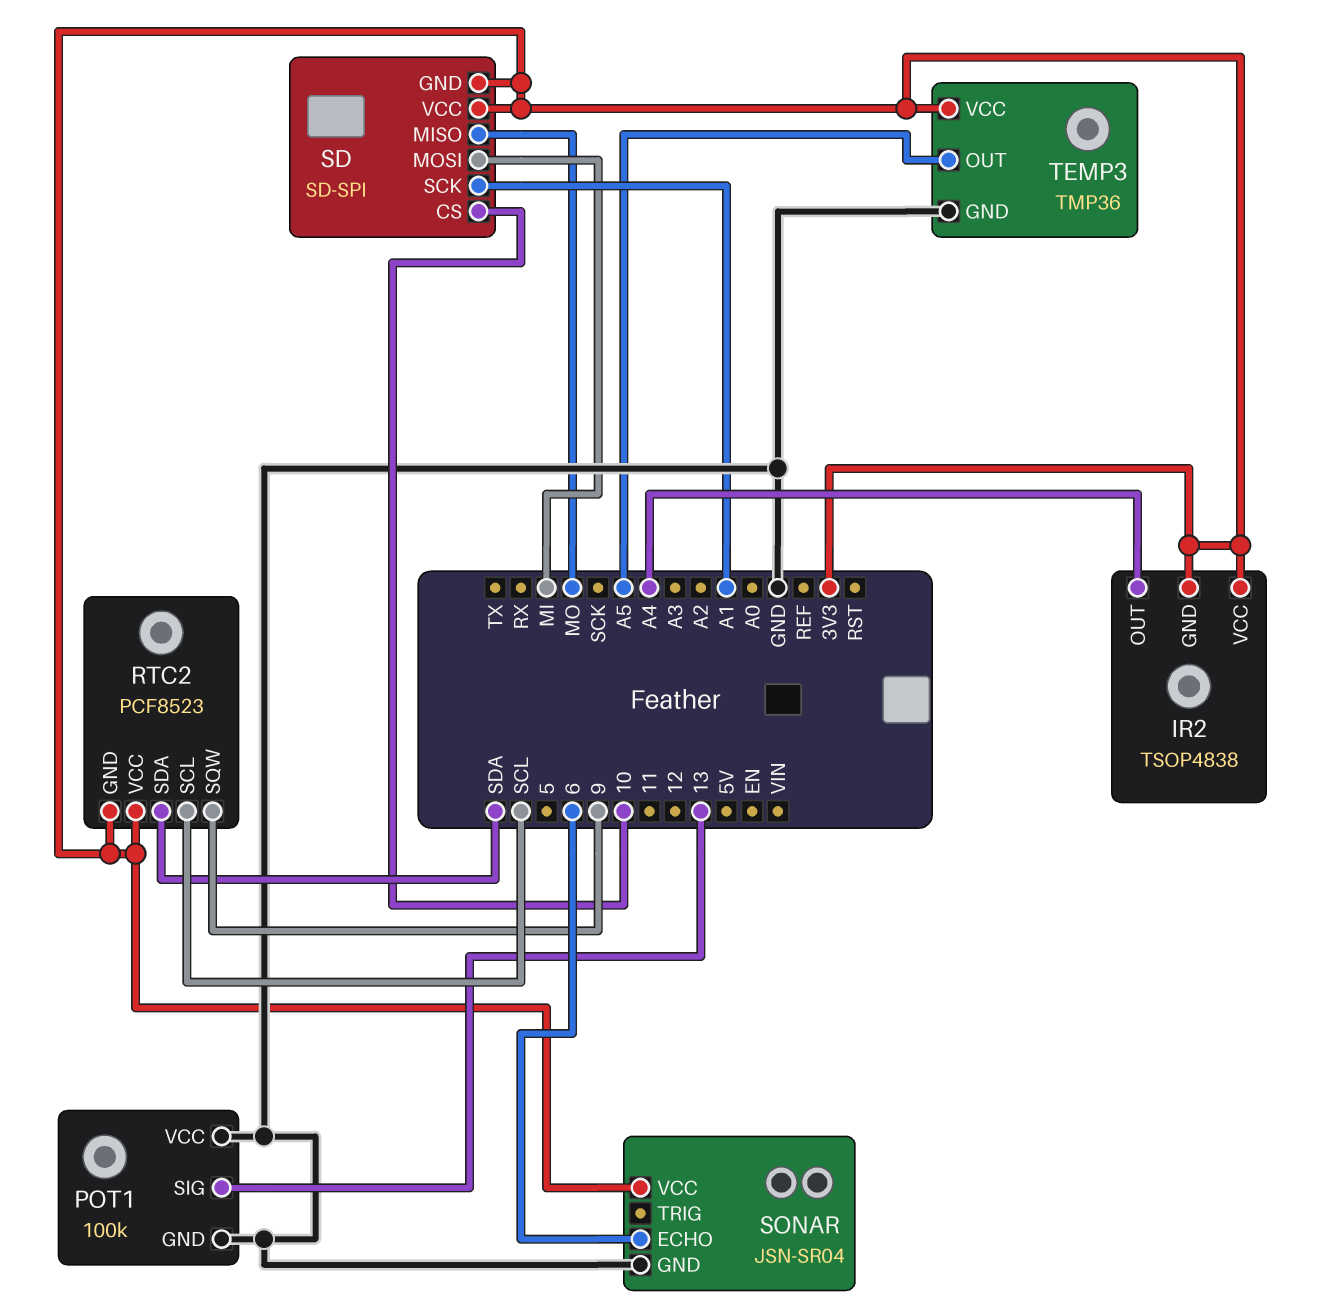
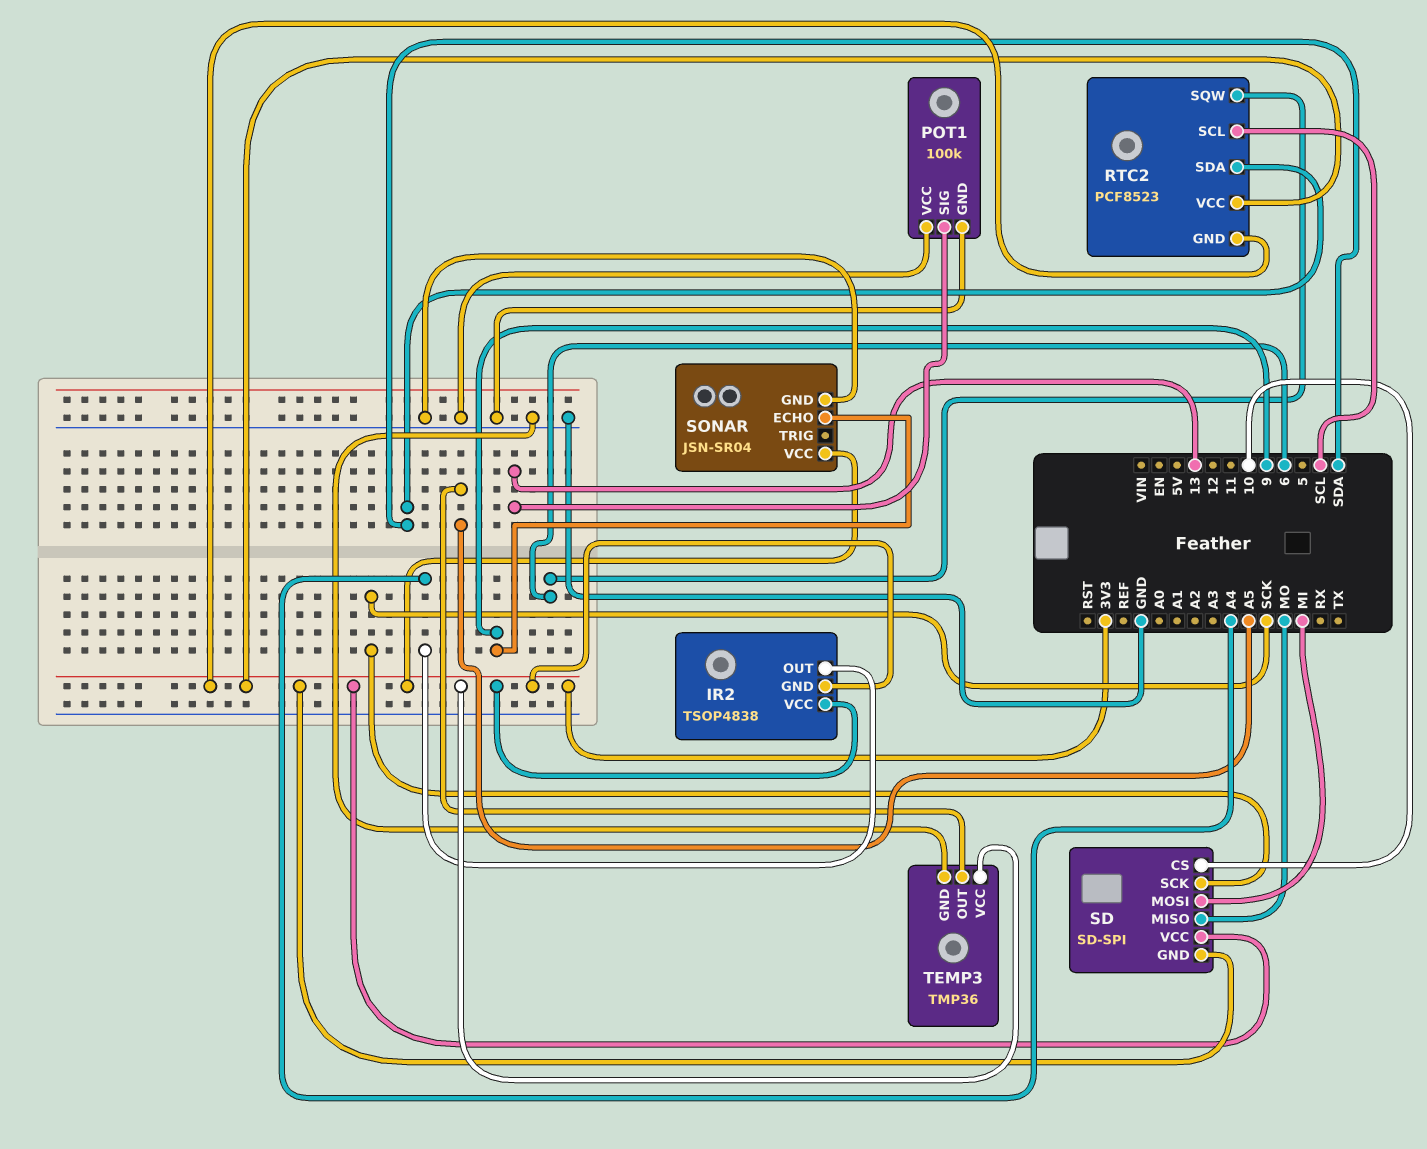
RTC2 pin SQW: 9 -> 6
SD pin SCK: A1 -> SCK
SONAR pin ECHO: 6 -> 9

